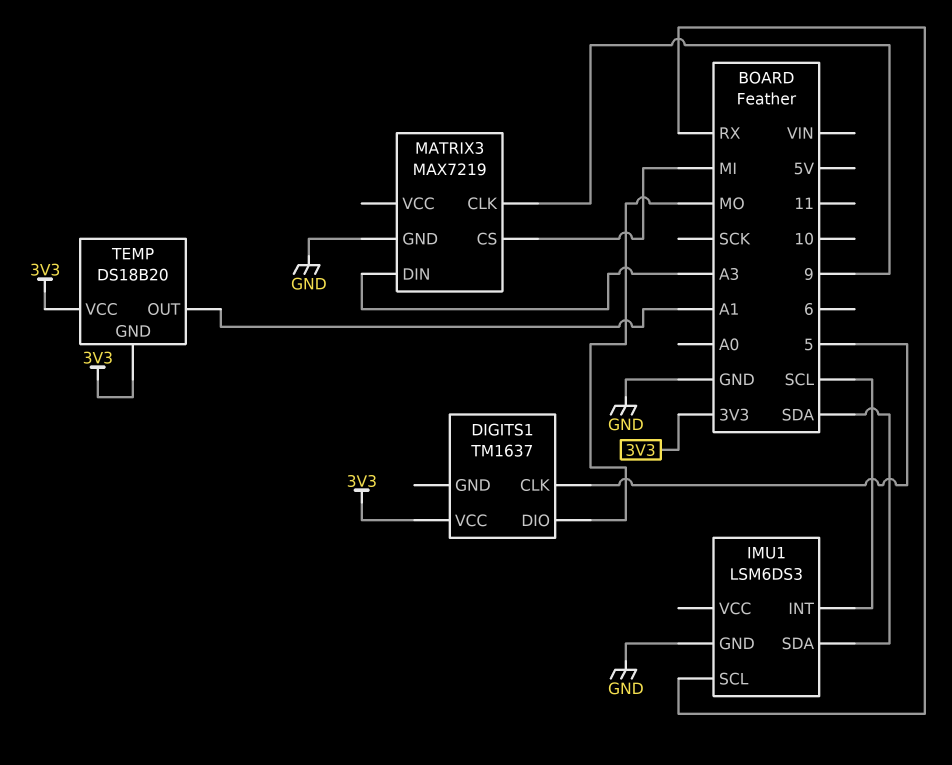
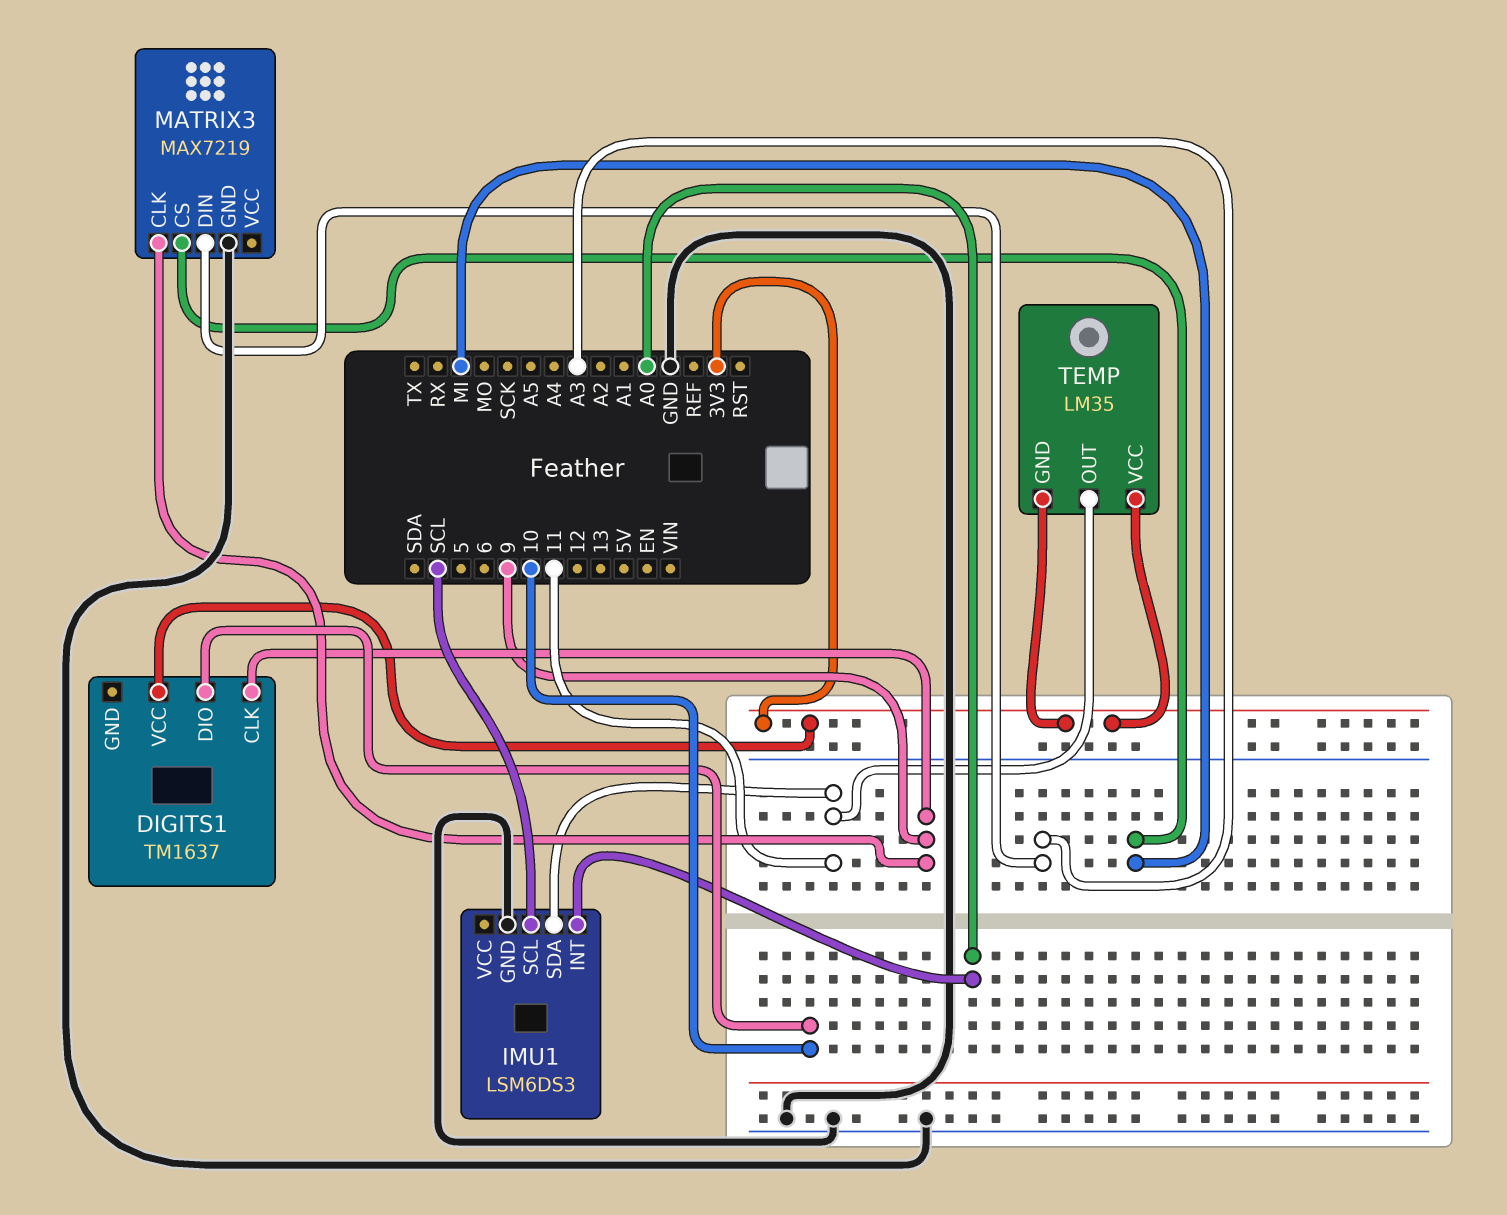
DIGITS1 pin CLK: 5 -> 9
DIGITS1 pin DIO: MO -> 10
IMU1 pin INT: SCL -> A0
IMU1 pin SCL: RX -> SCL
IMU1 pin SDA: SDA -> 11
TEMP: DS18B20 -> LM35
TEMP pin OUT: A1 -> 11

